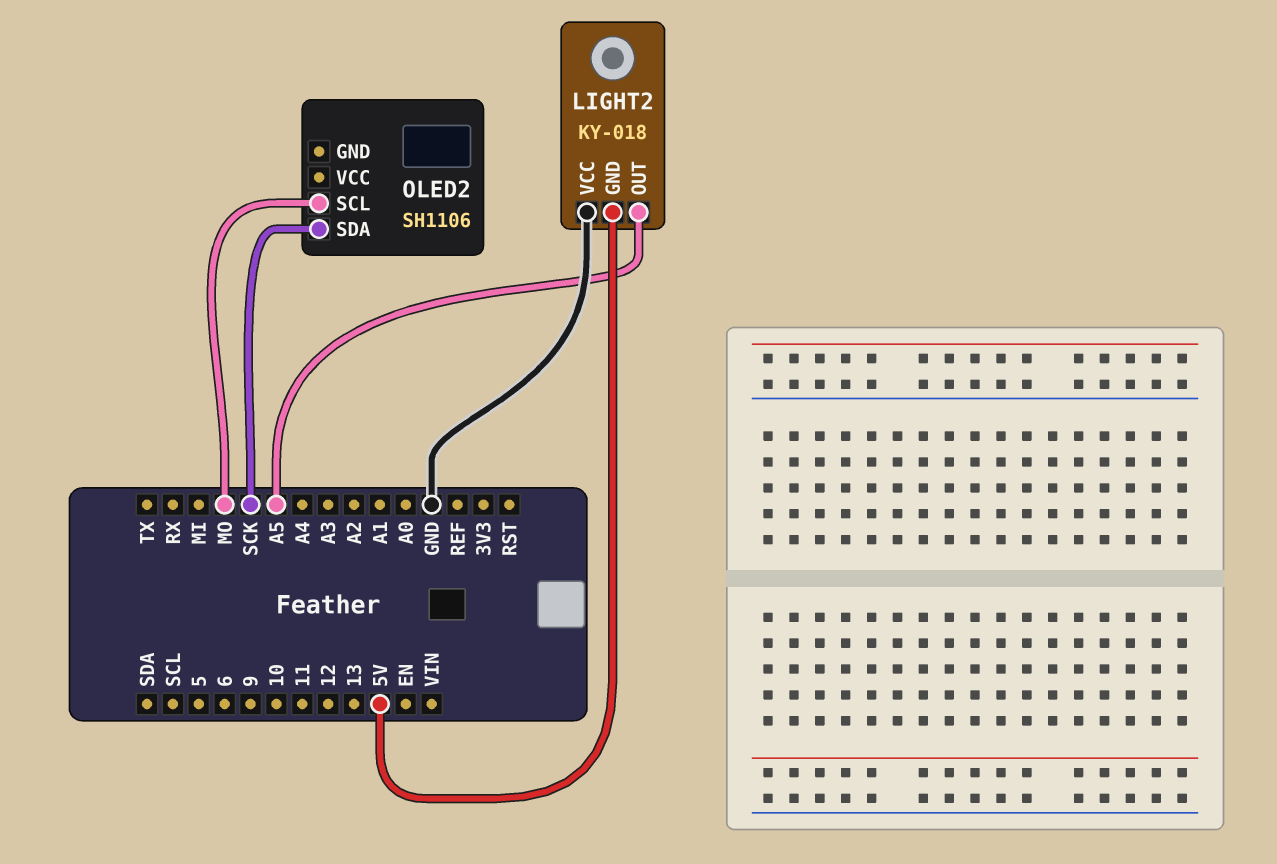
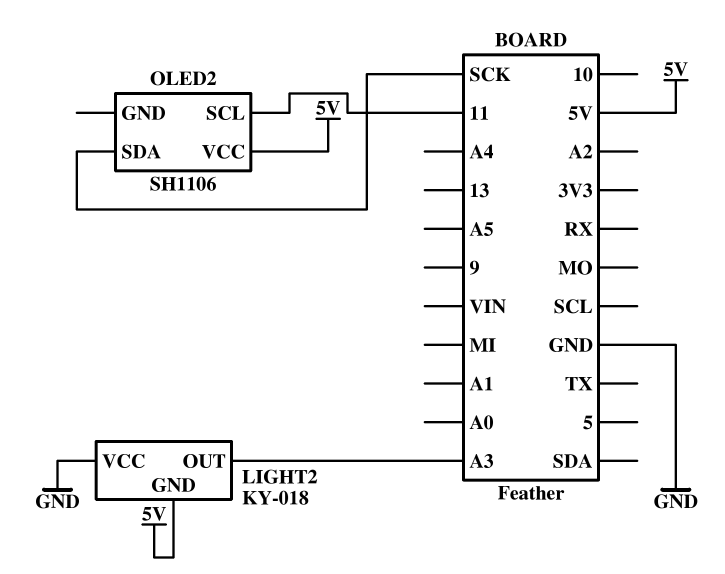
LIGHT2 pin OUT: A5 -> A3
OLED2 pin SCL: MO -> 11
OLED2 pin VCC: none -> 5V

